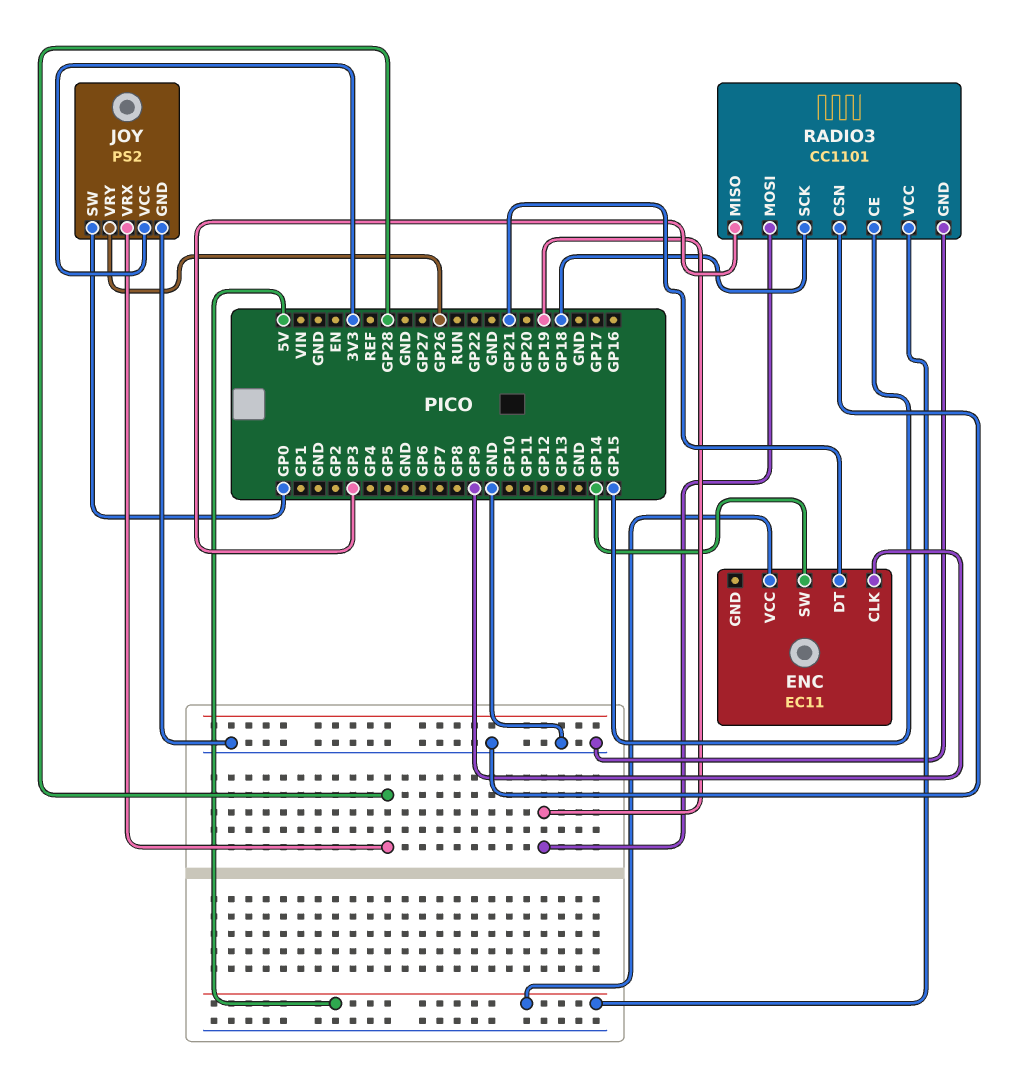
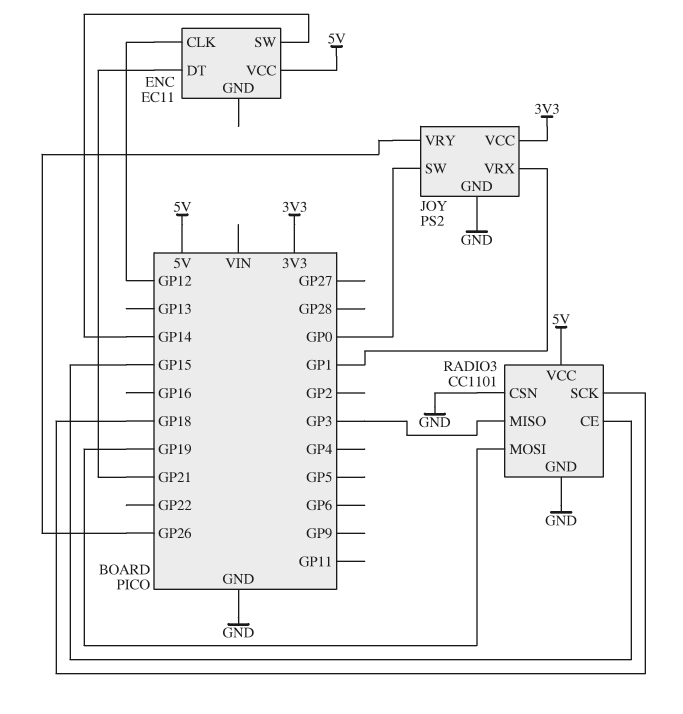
ENC pin CLK: GP9 -> GP12
JOY pin VRX: GP28 -> GP1

